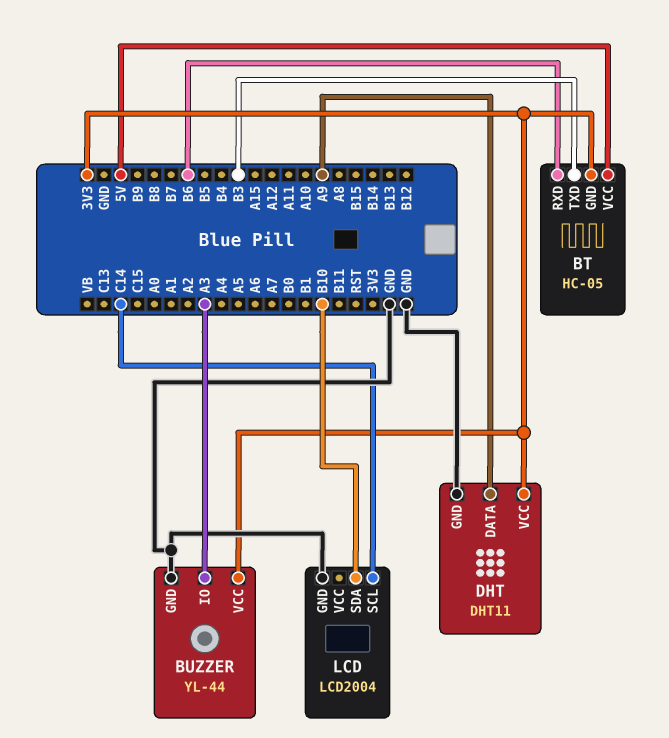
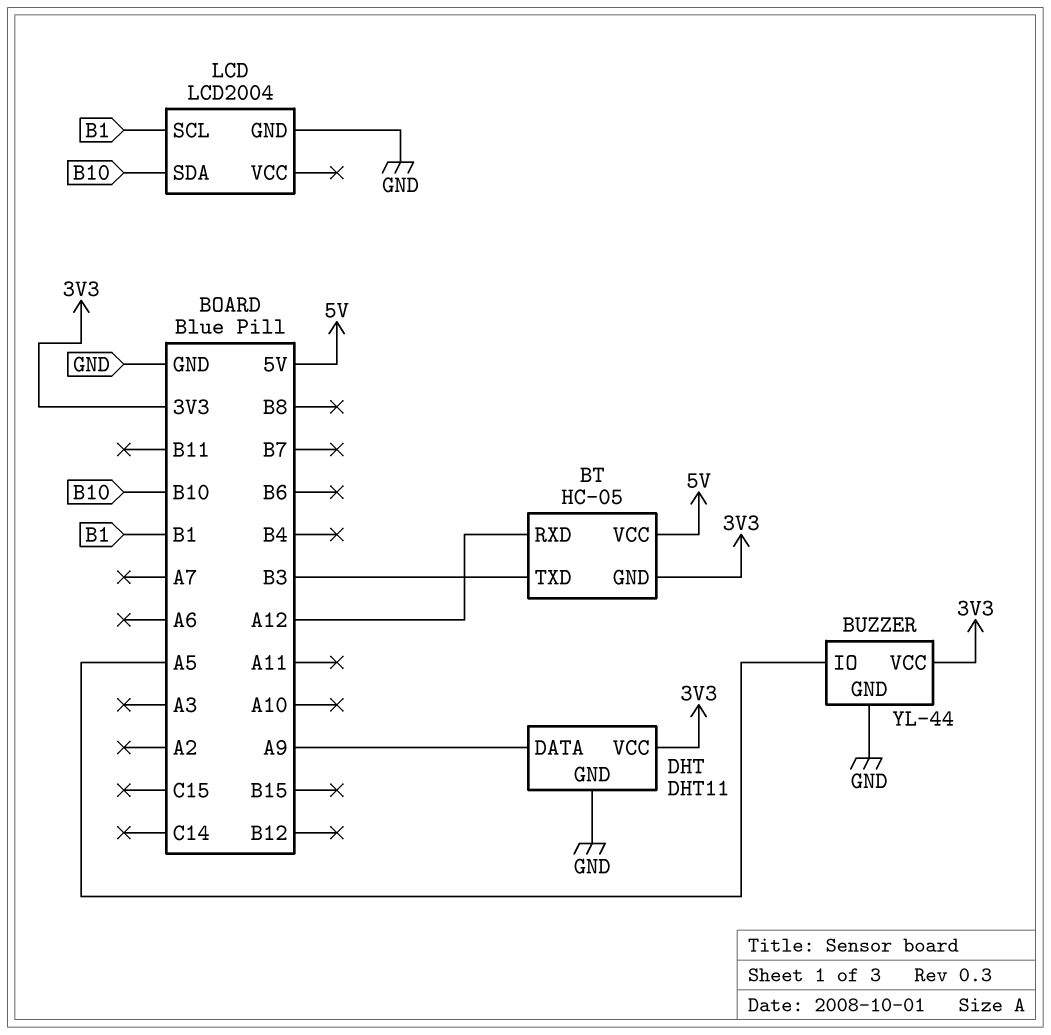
BT pin RXD: B6 -> A12
BUZZER pin IO: A3 -> A5
LCD pin SCL: C14 -> B1

